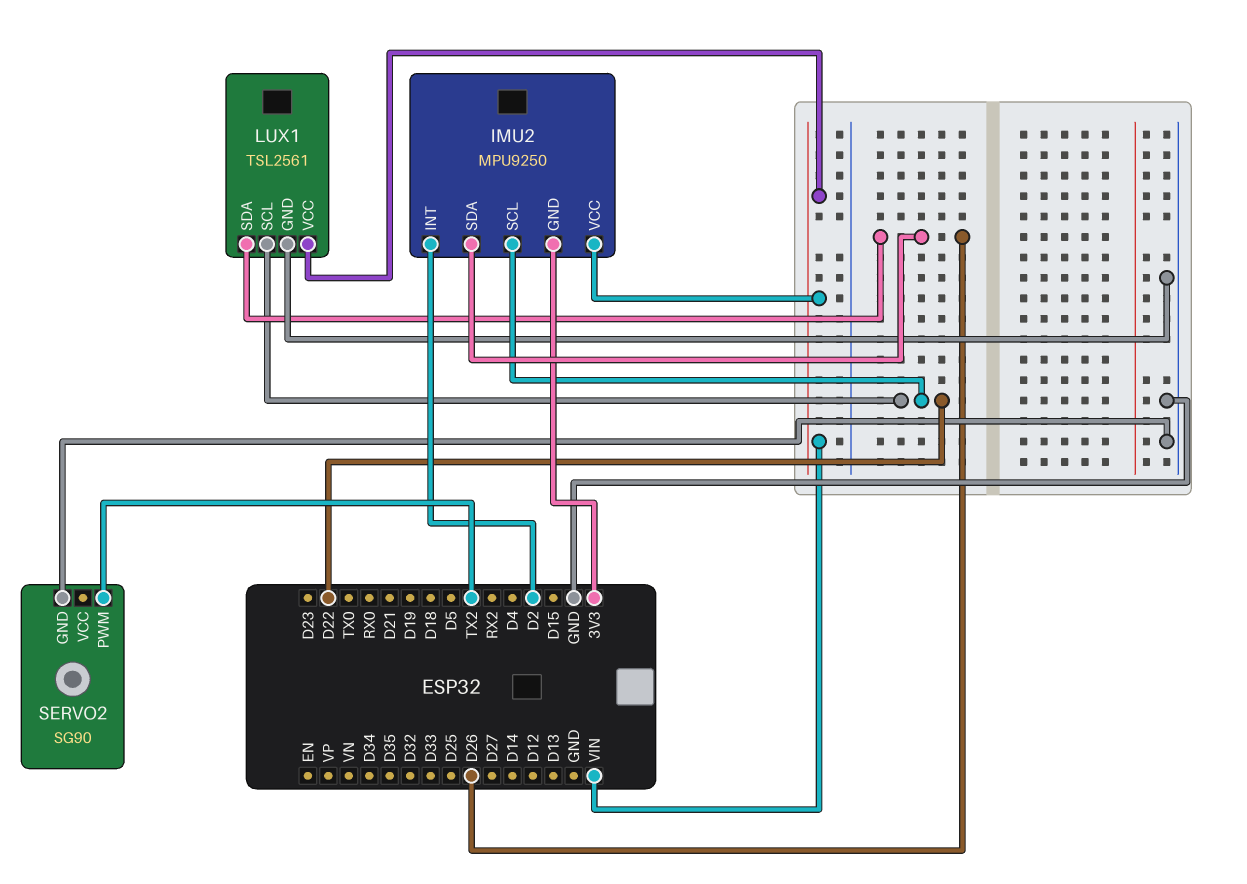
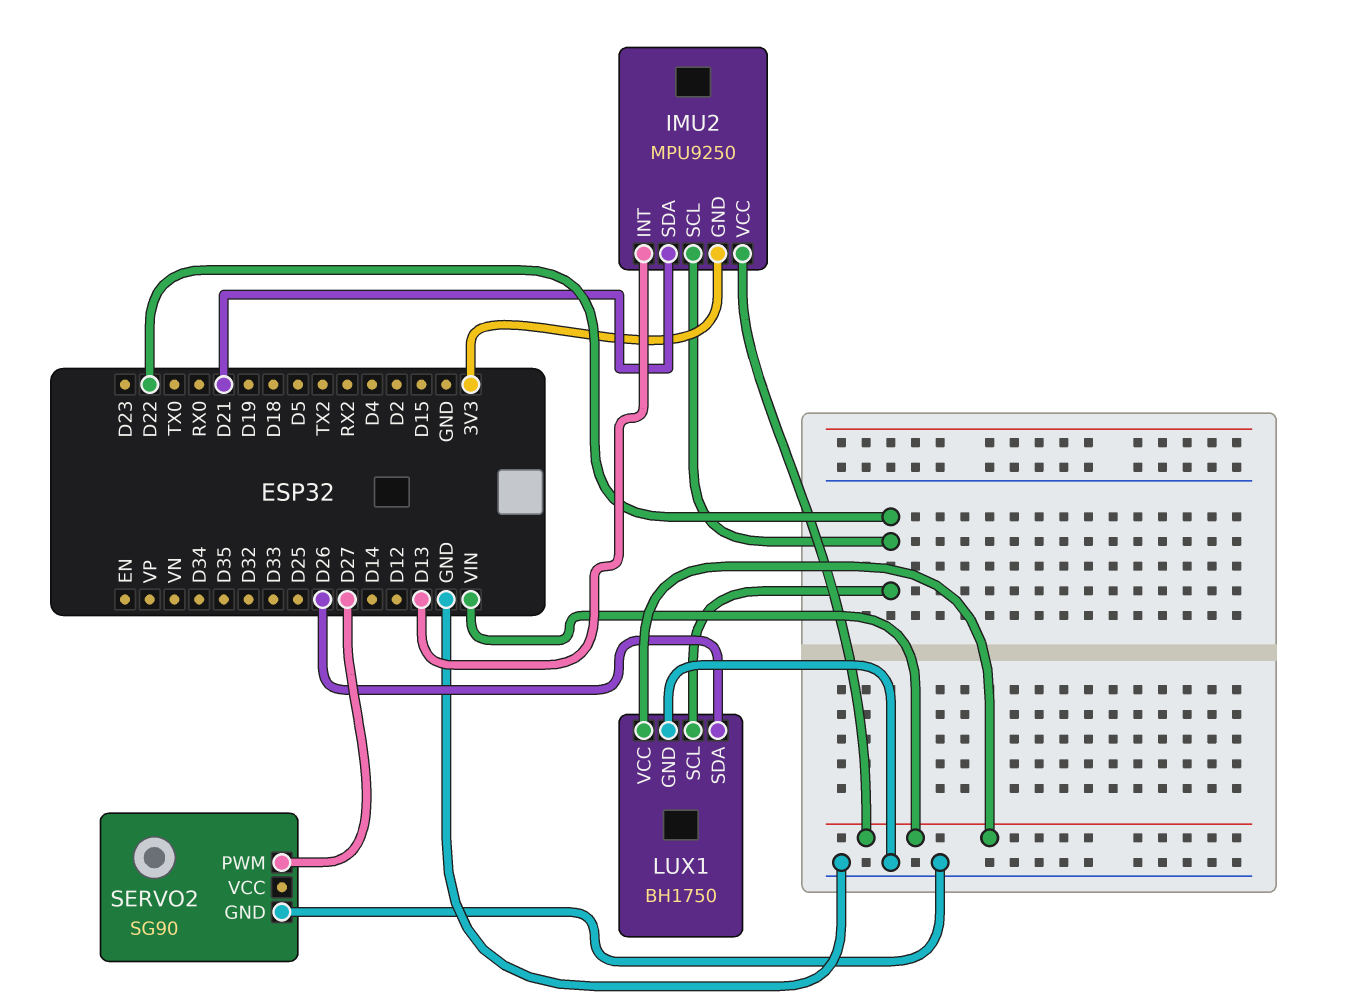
IMU2 pin INT: D2 -> D13
IMU2 pin SDA: D26 -> D21
LUX1: TSL2561 -> BH1750
SERVO2 pin PWM: TX2 -> D27

